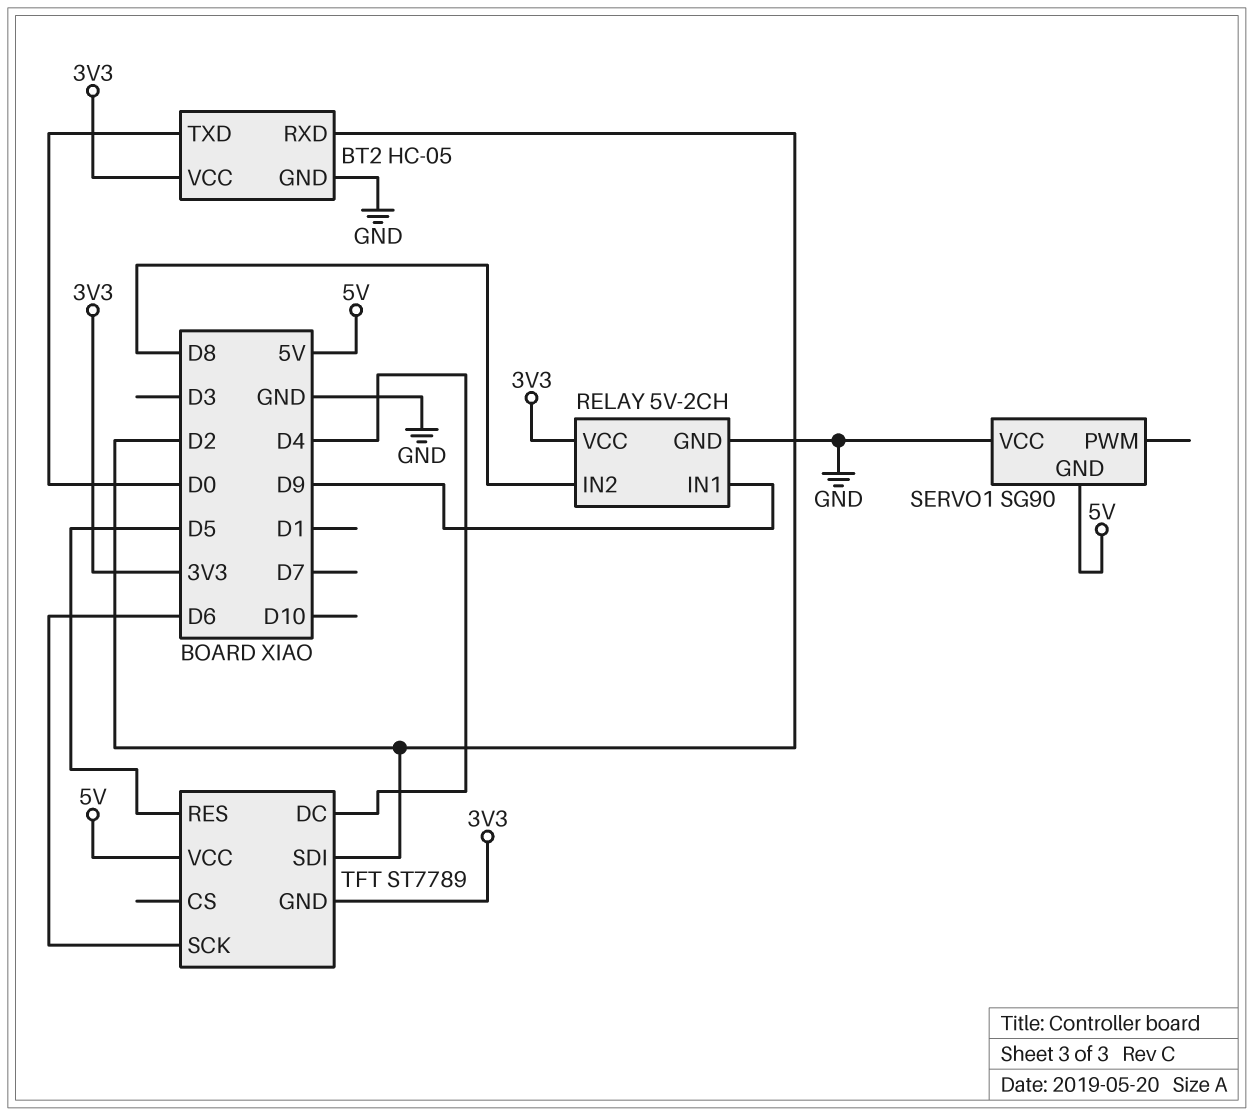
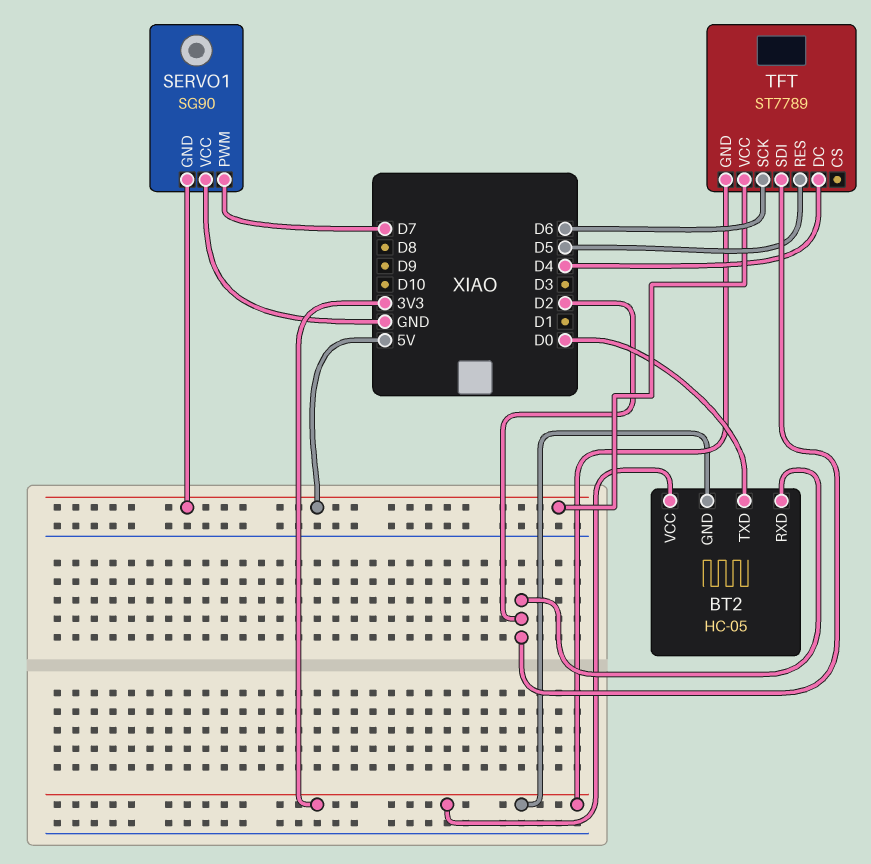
BT2 pin GND: GND -> 3V3
RELAY: 5V-2CH -> none
RELAY pin GND: GND -> none
RELAY pin IN1: D9 -> none
RELAY pin IN2: D8 -> none
RELAY pin VCC: 3V3 -> none
SERVO1 pin PWM: none -> D7

